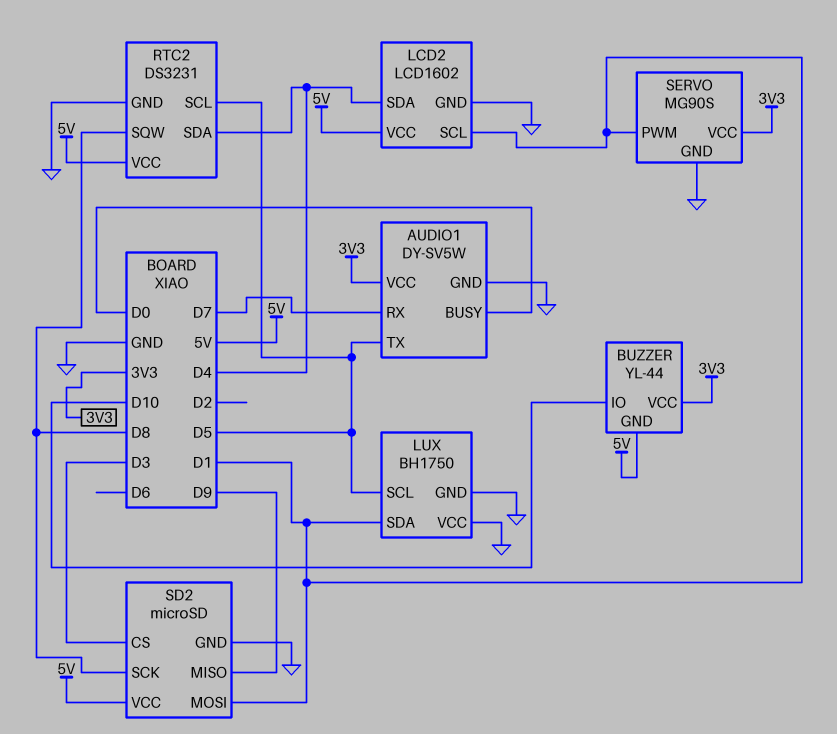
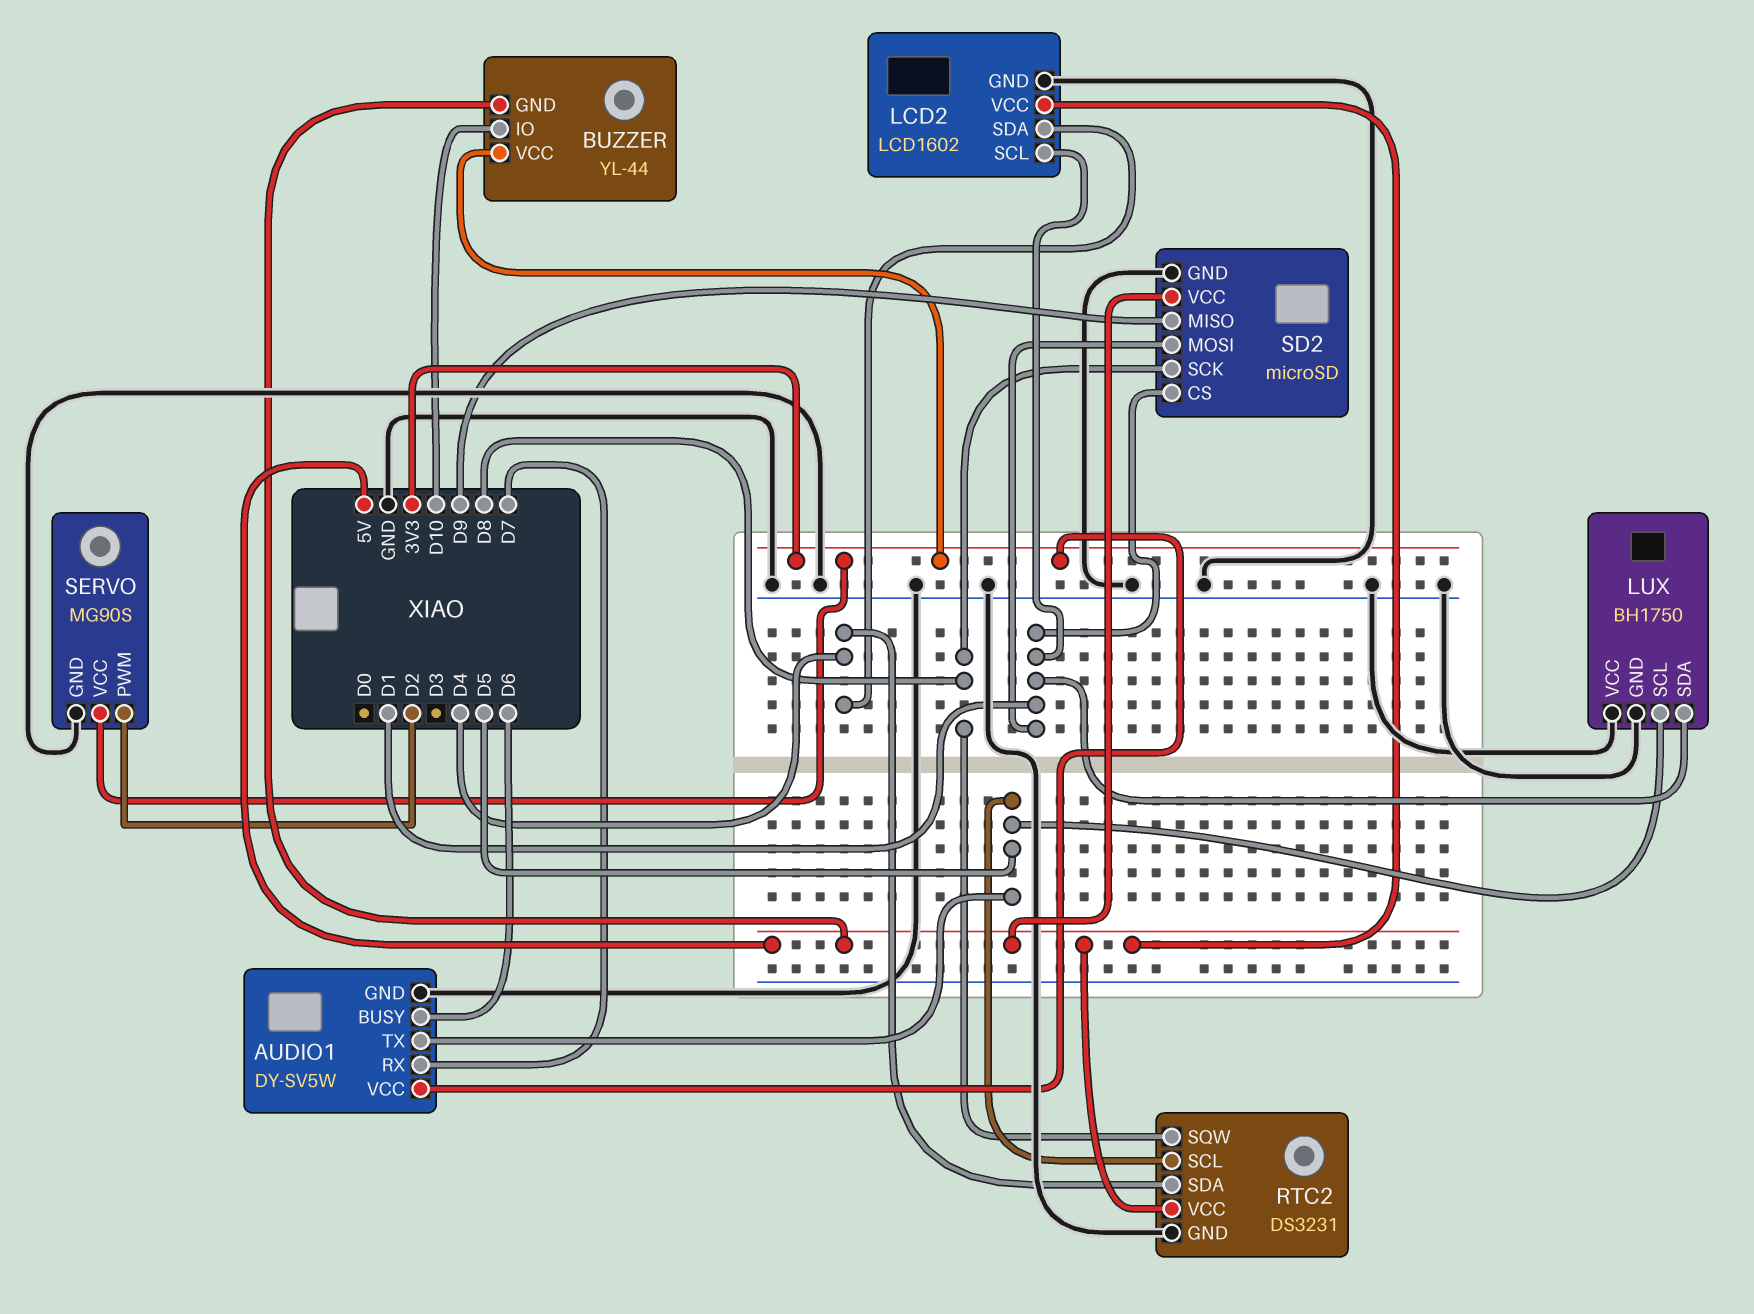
AUDIO1 pin BUSY: D0 -> D6
SD2 pin CS: D3 -> D1
SERVO pin PWM: D1 -> D2

